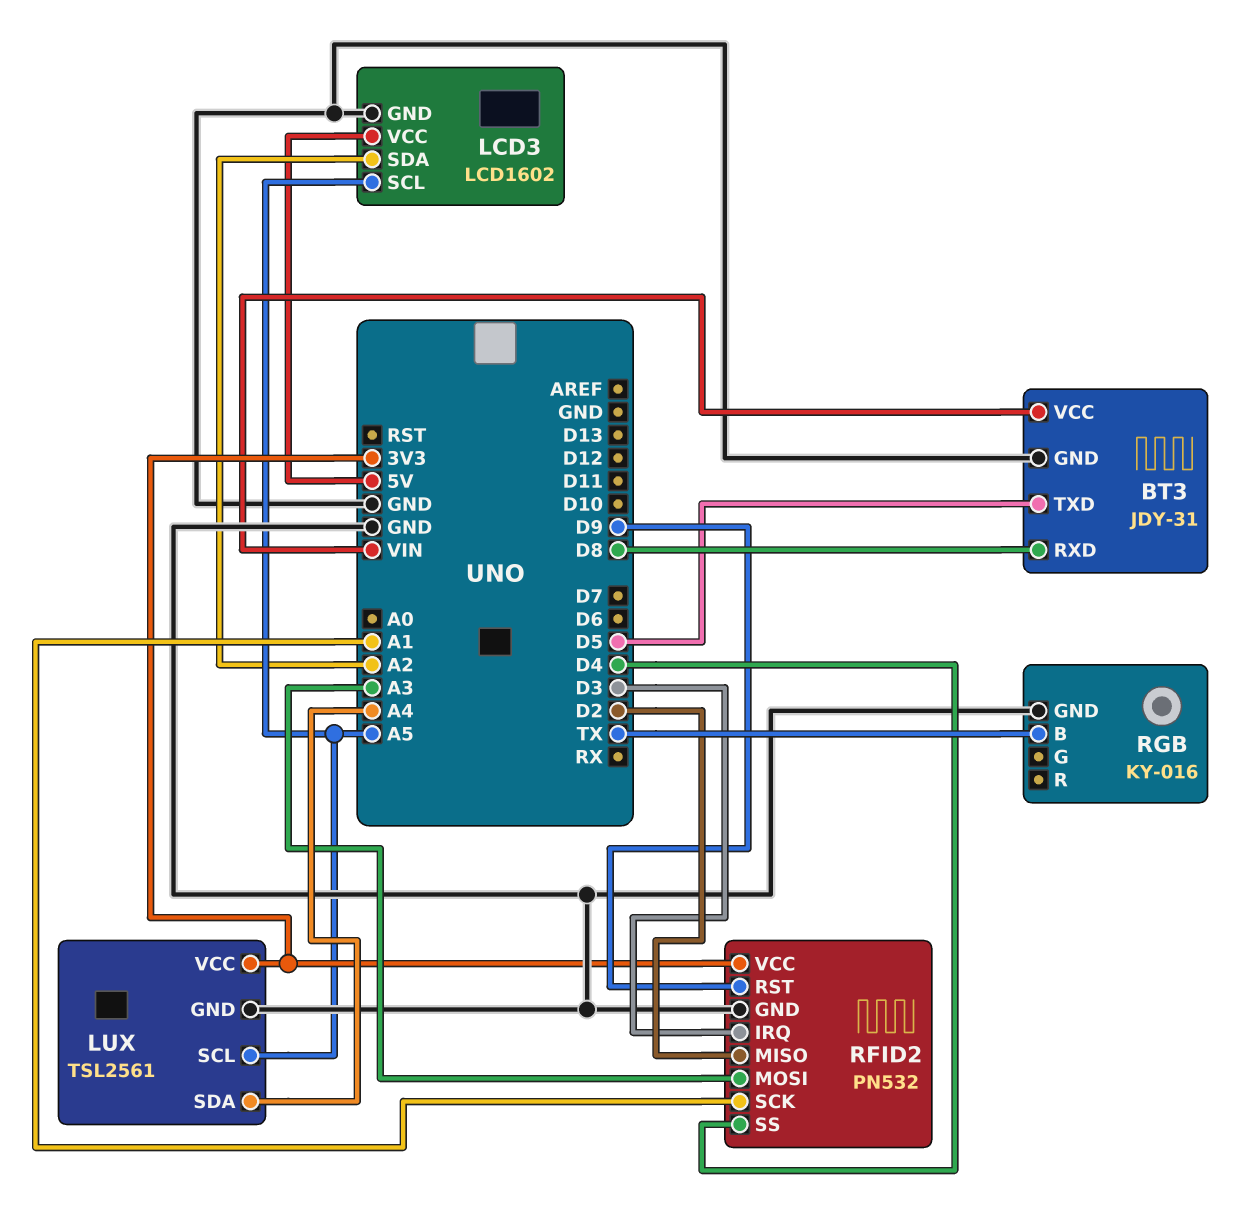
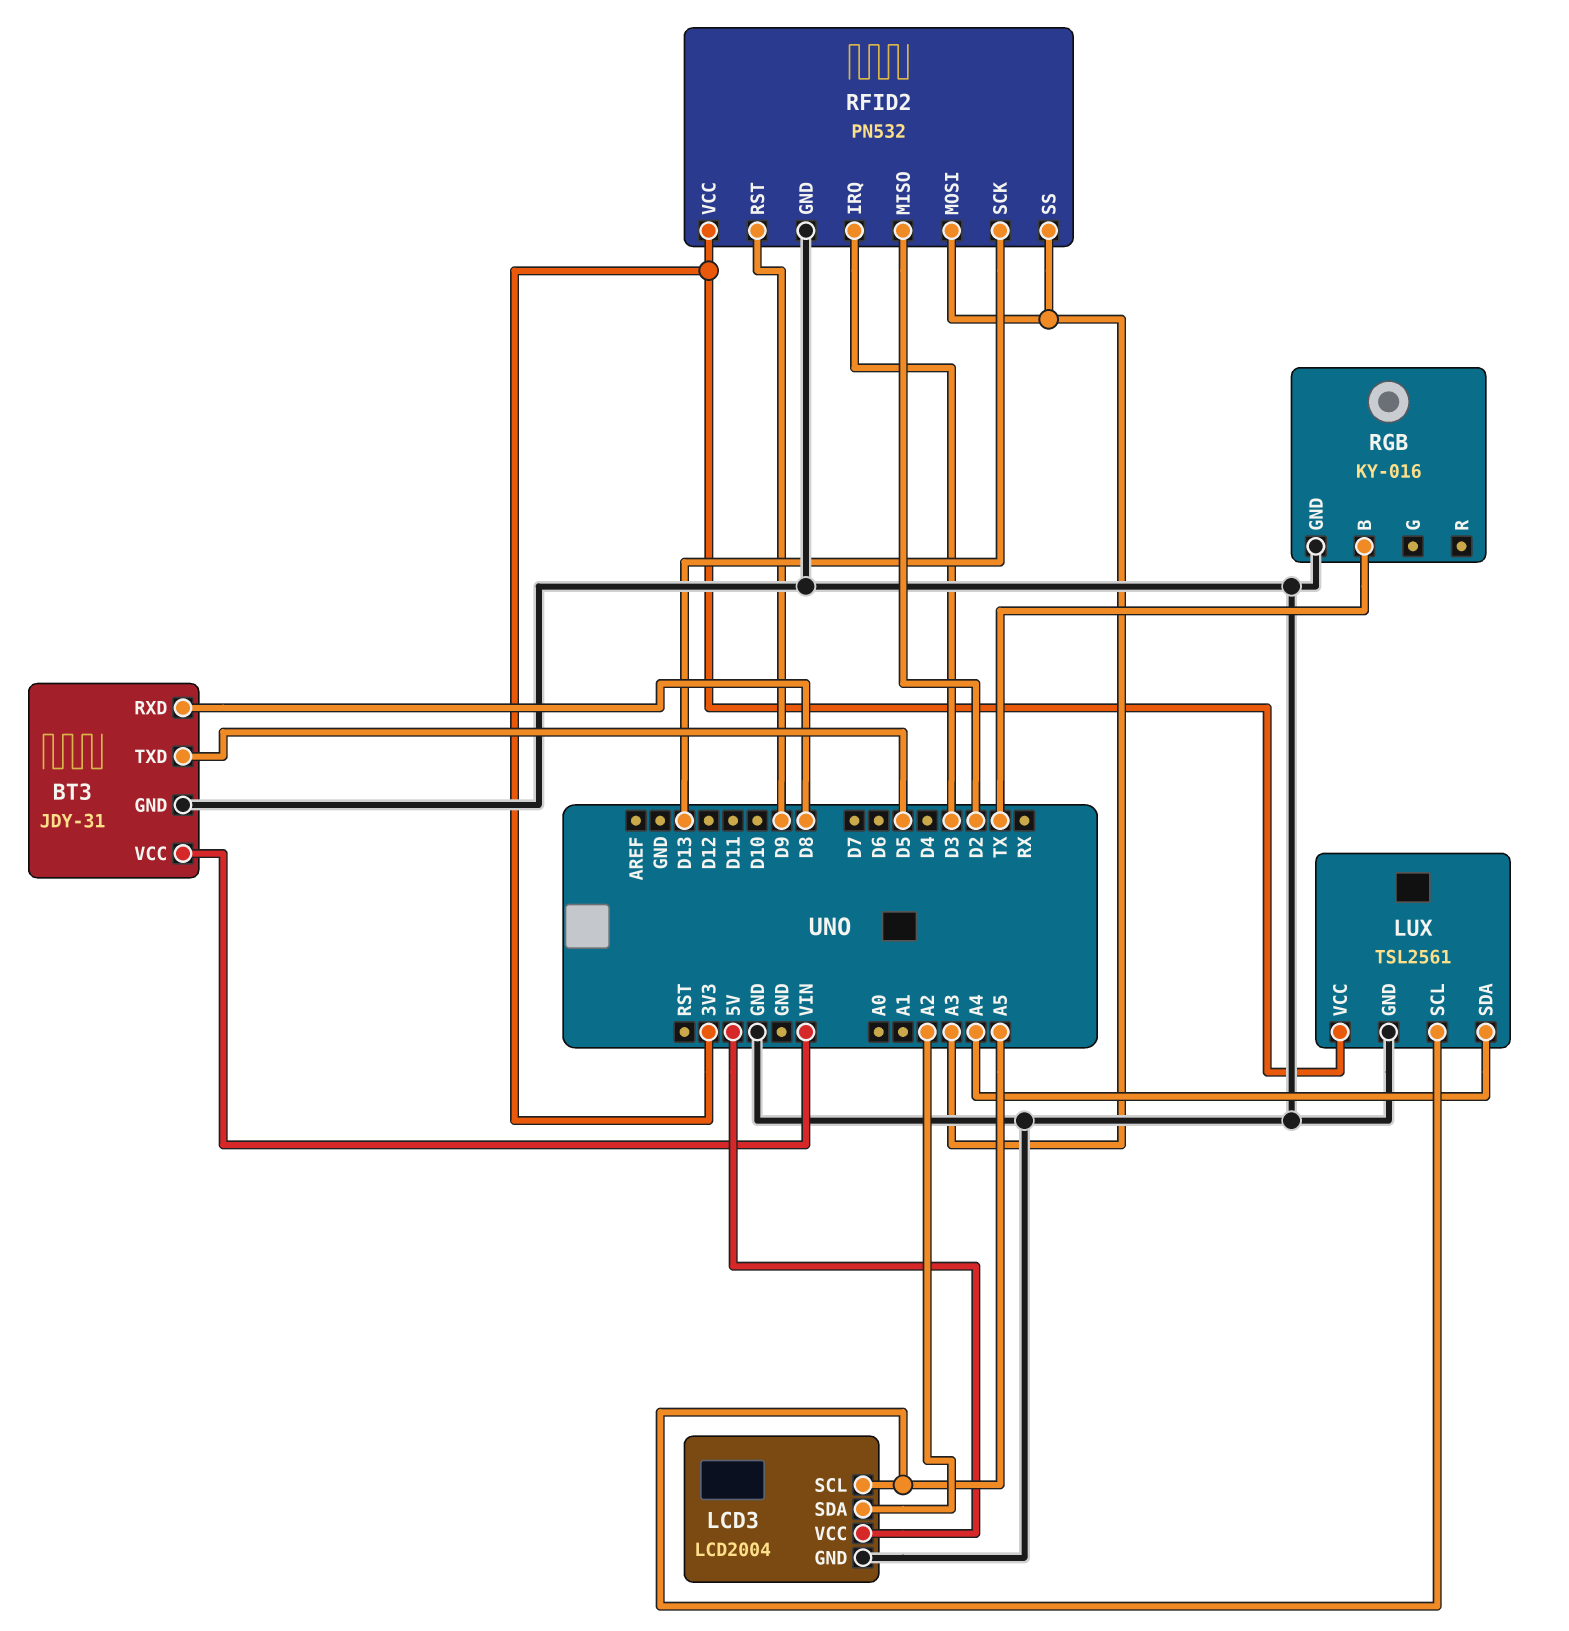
LCD3: LCD1602 -> LCD2004
RFID2 pin SCK: A1 -> D13
RFID2 pin SS: D4 -> A3

